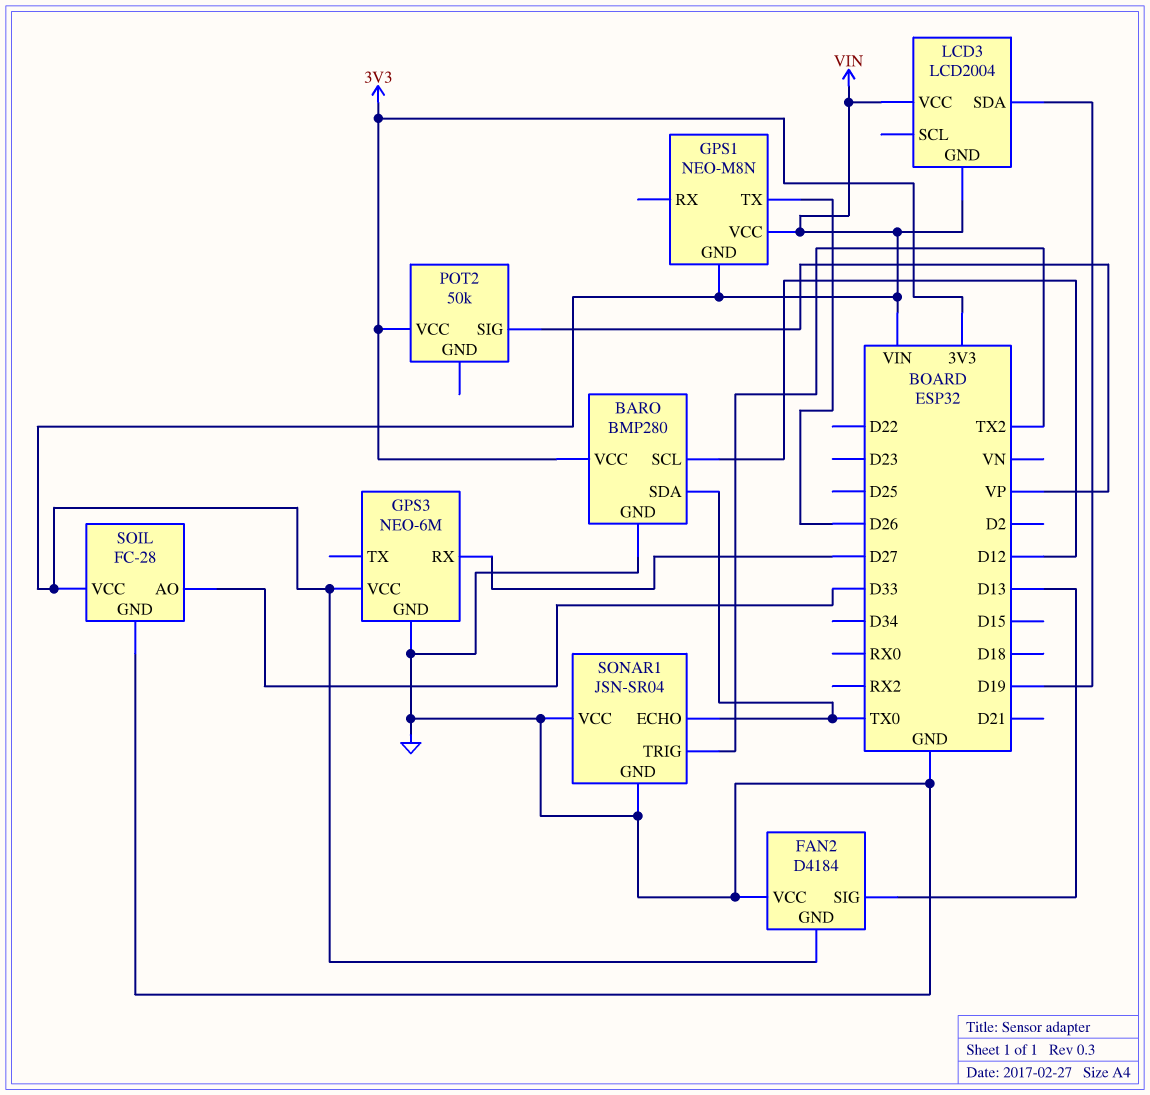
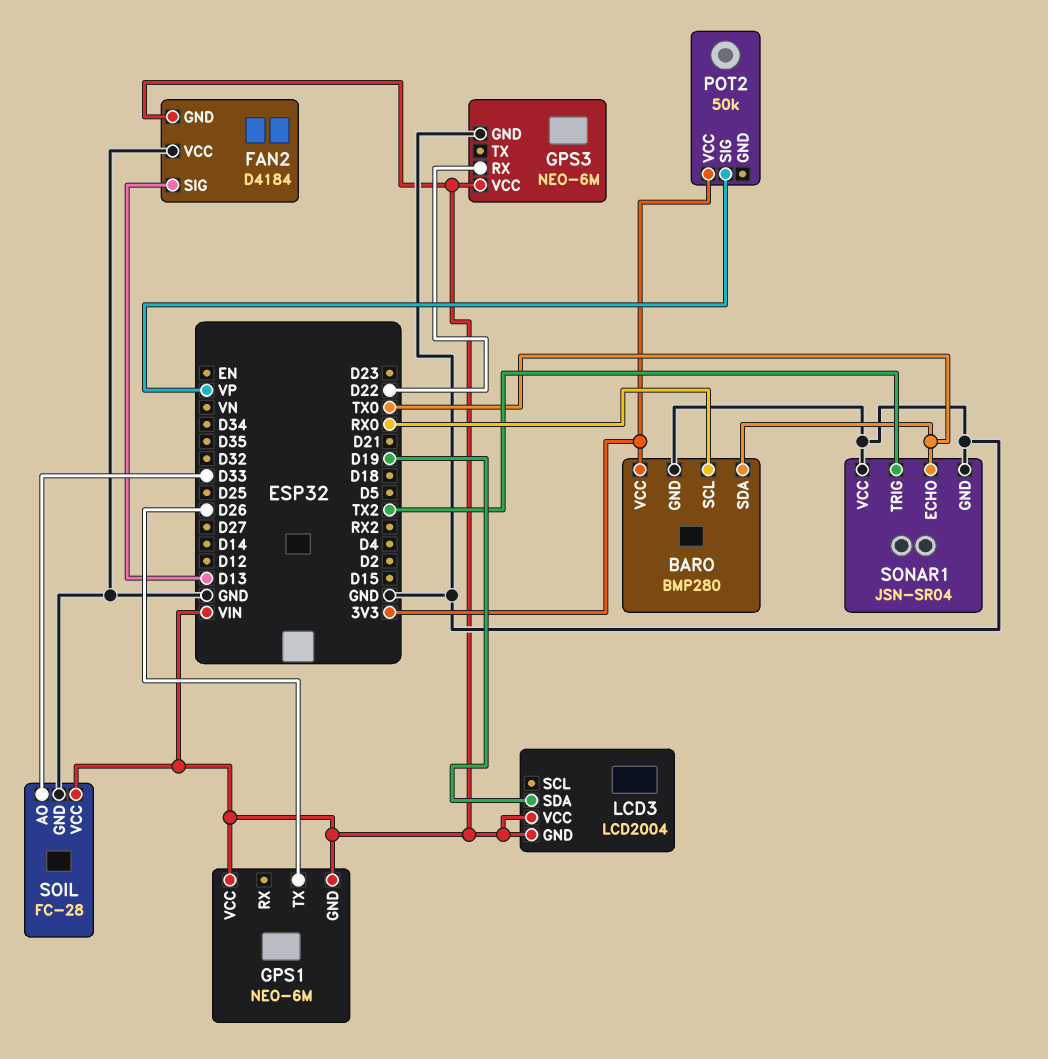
BARO pin SCL: D12 -> RX0
GPS1: NEO-M8N -> NEO-6M
GPS3 pin RX: D27 -> D22

